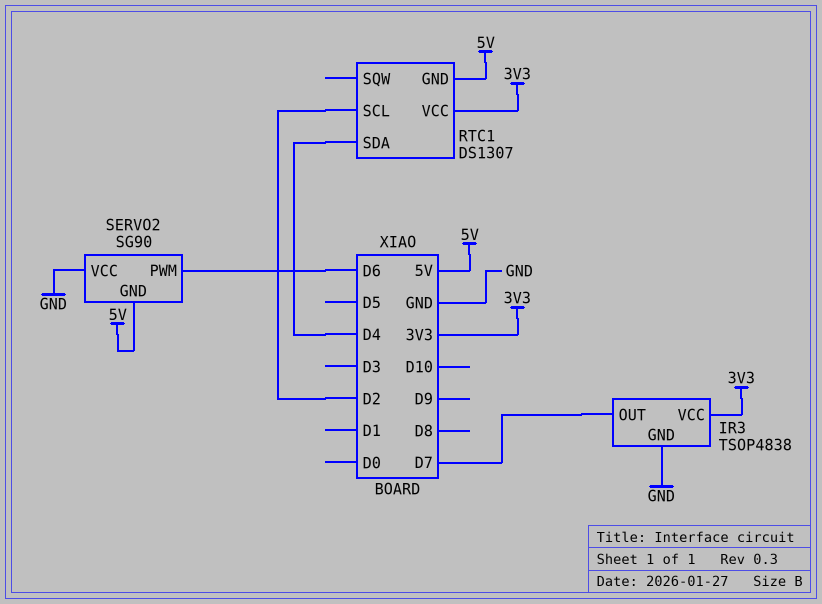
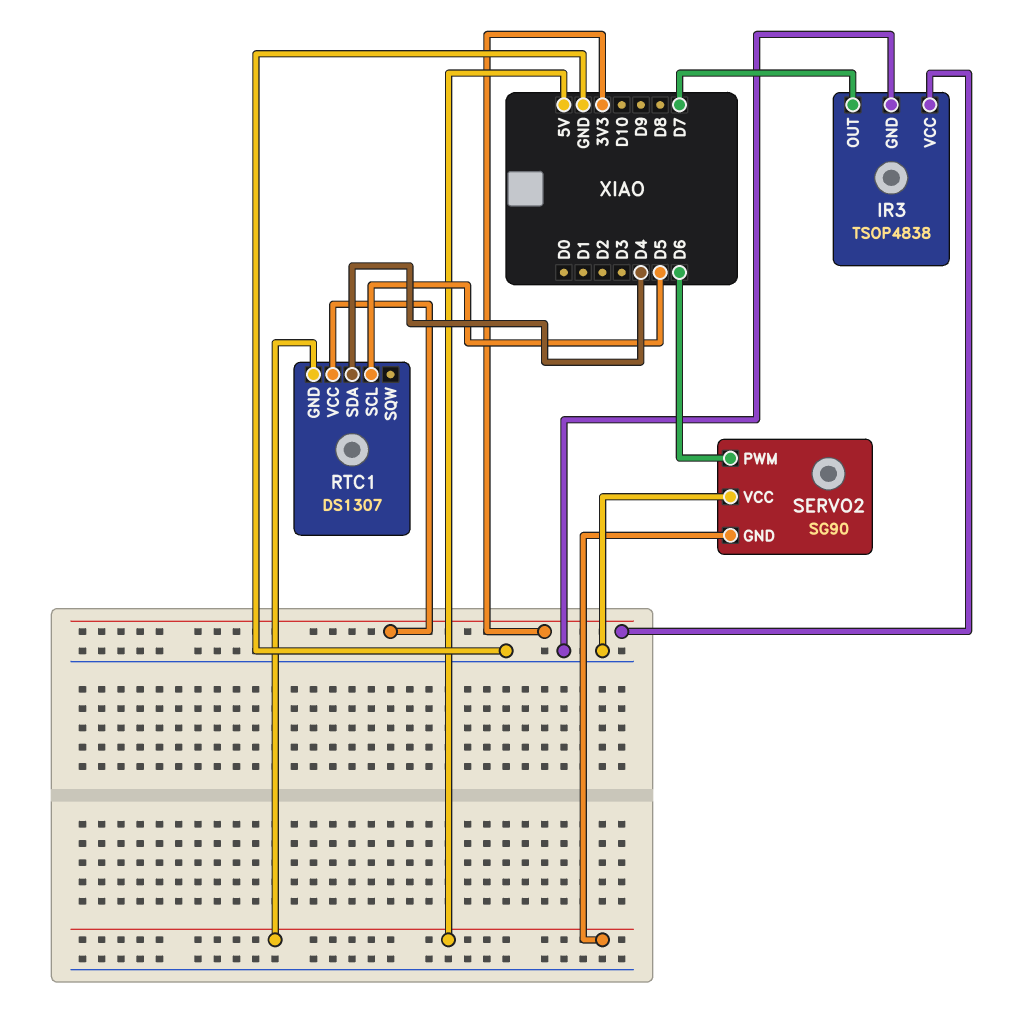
RTC1 pin SCL: D2 -> D5

